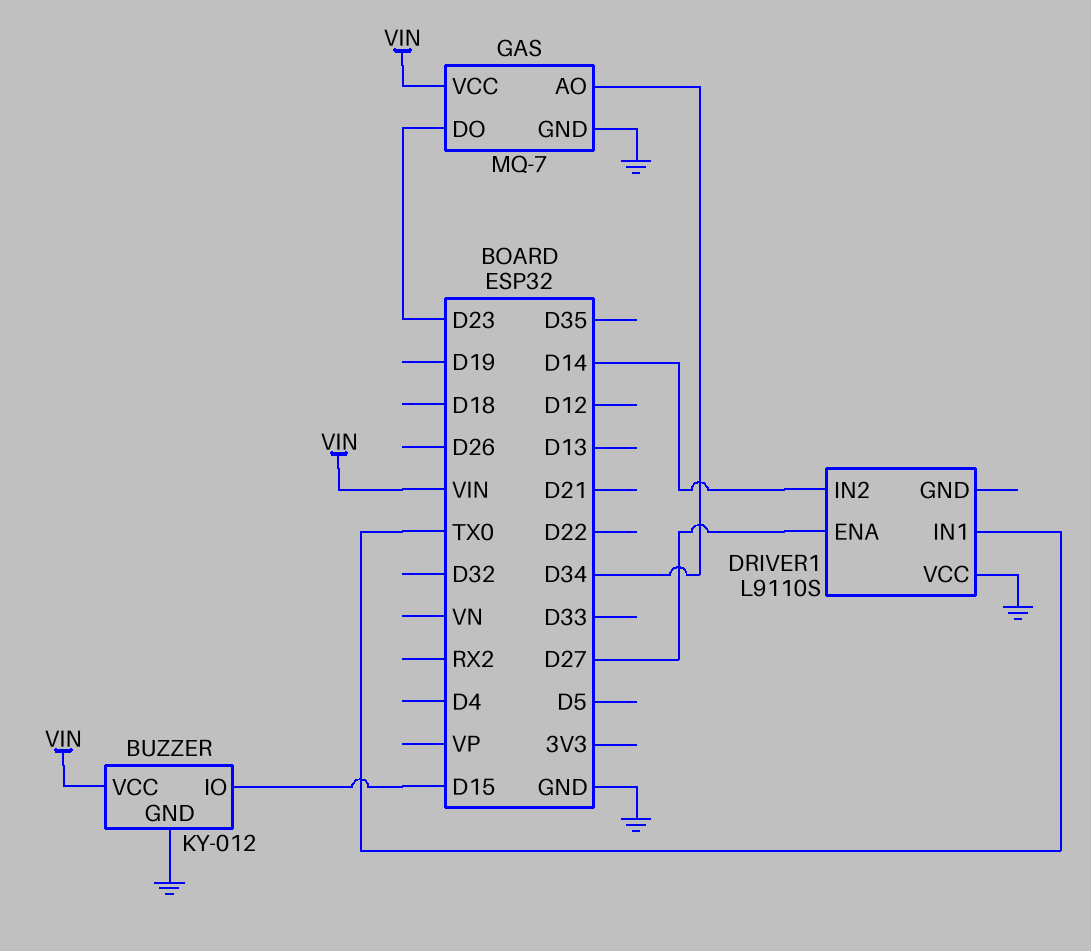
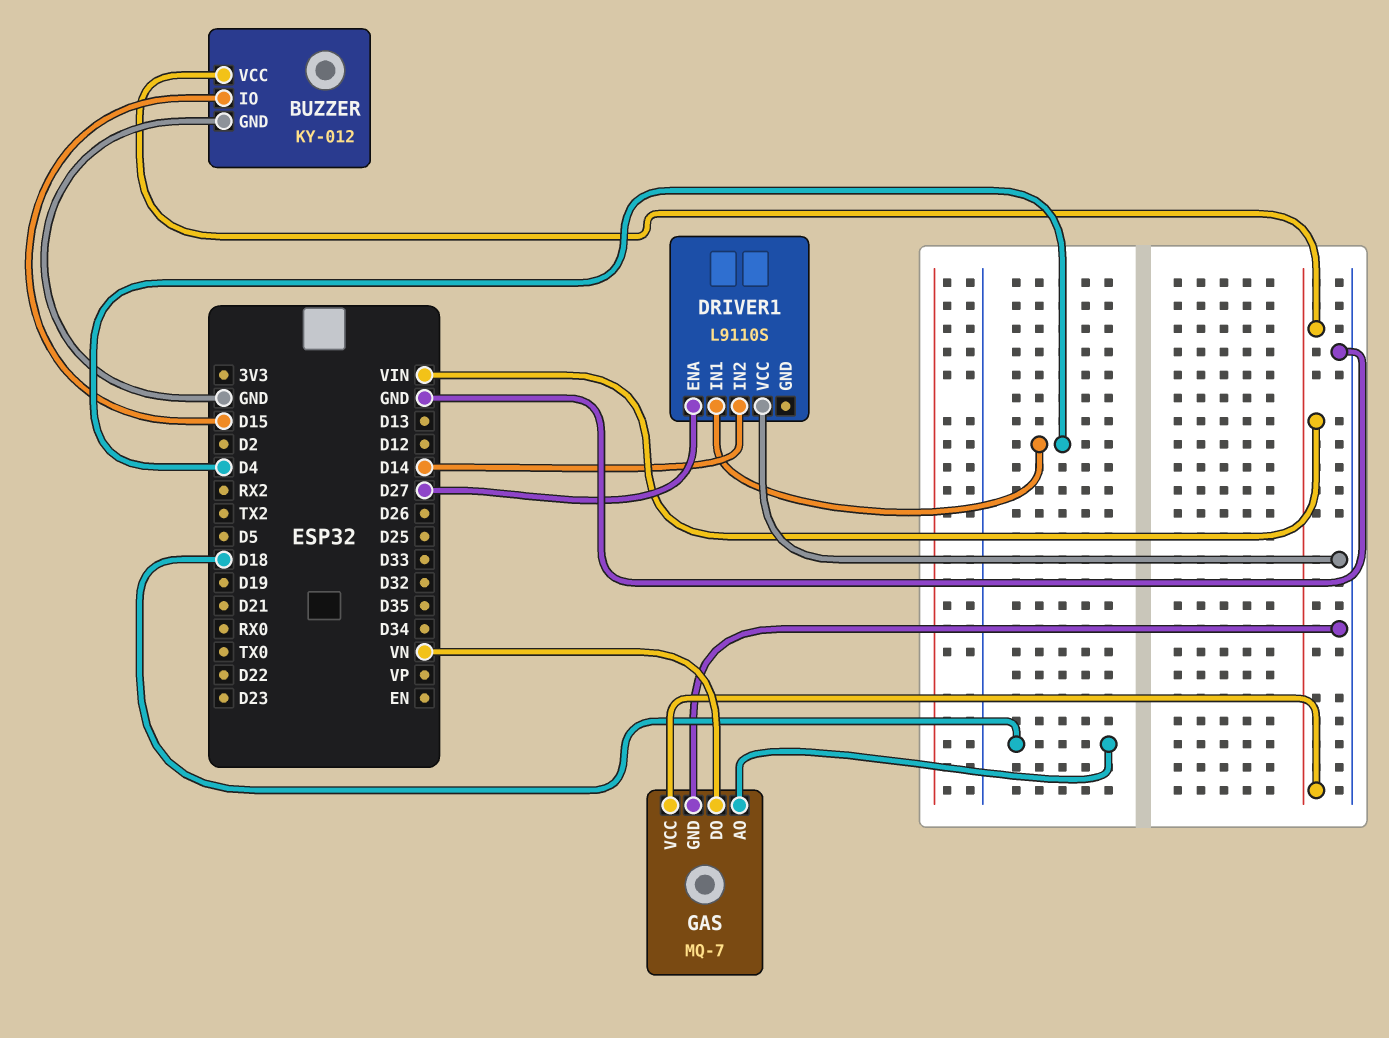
DRIVER1 pin IN1: TX0 -> D4
GAS pin AO: D34 -> D18
GAS pin DO: D23 -> VN

